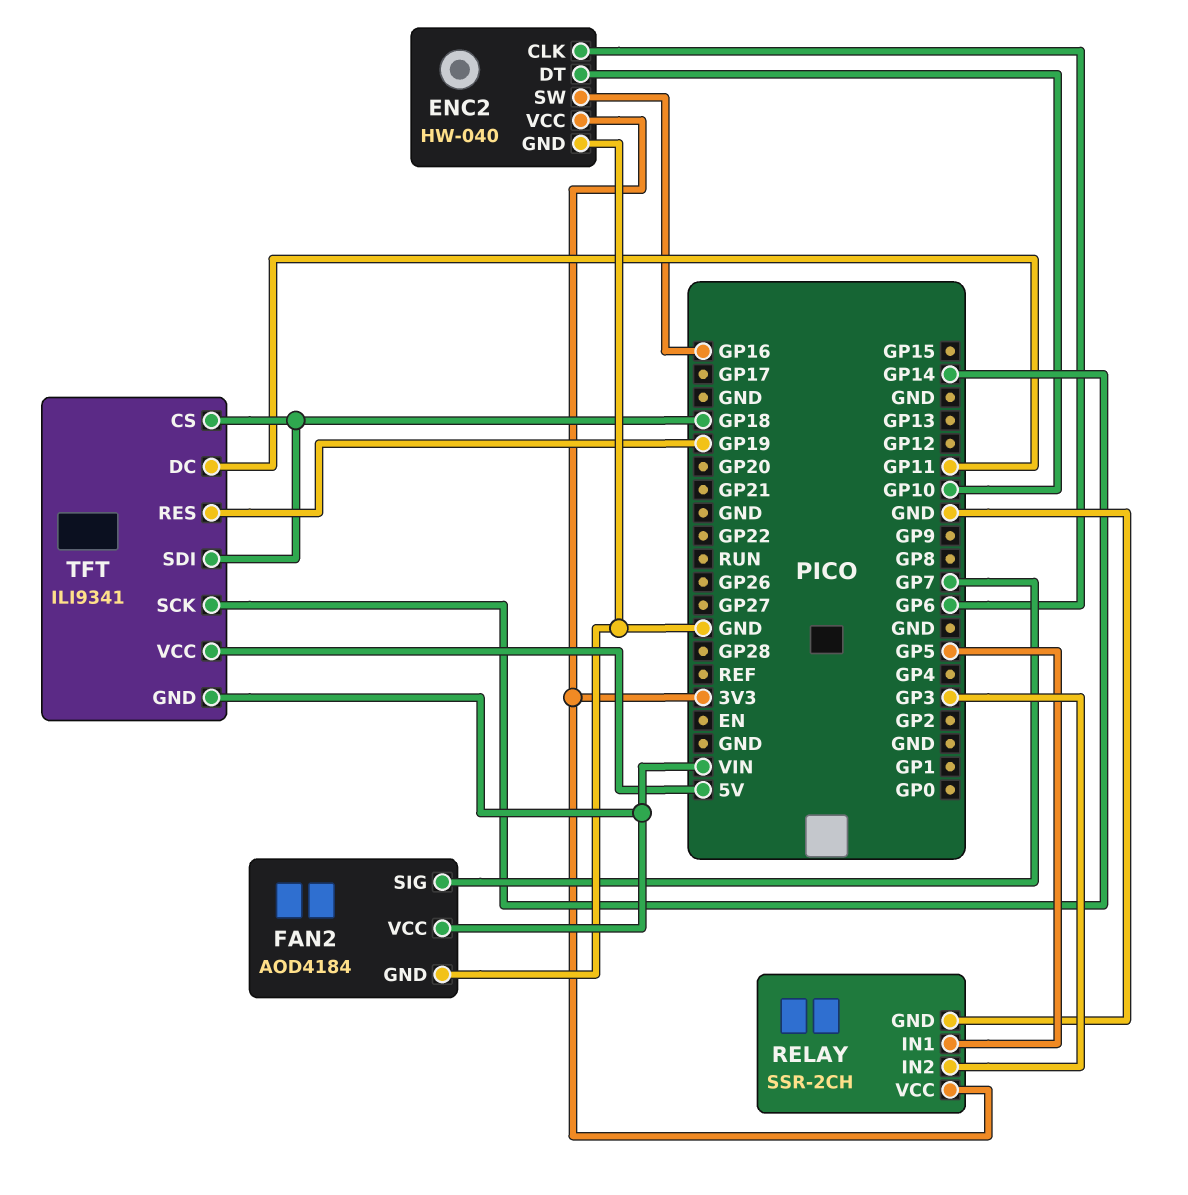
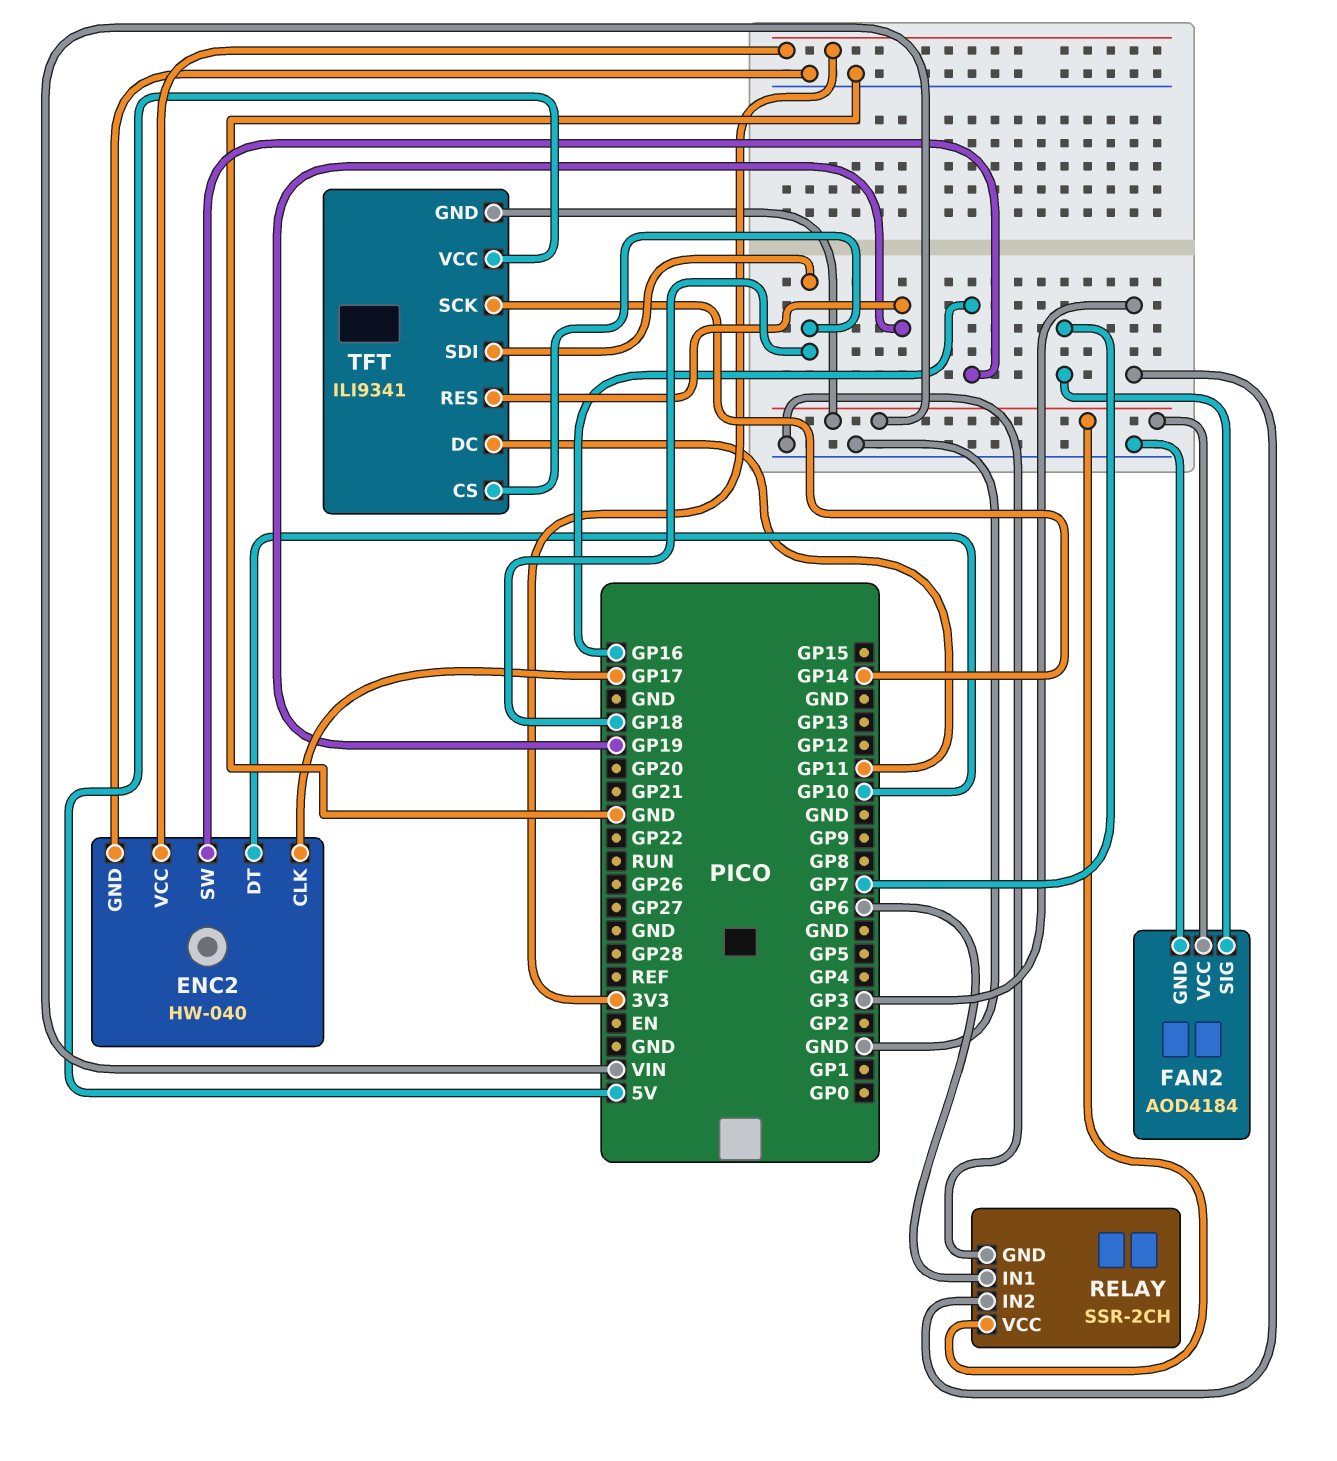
ENC2 pin CLK: GP6 -> GP17
RELAY pin IN1: GP5 -> GP6
RELAY pin VCC: 3V3 -> VIN

